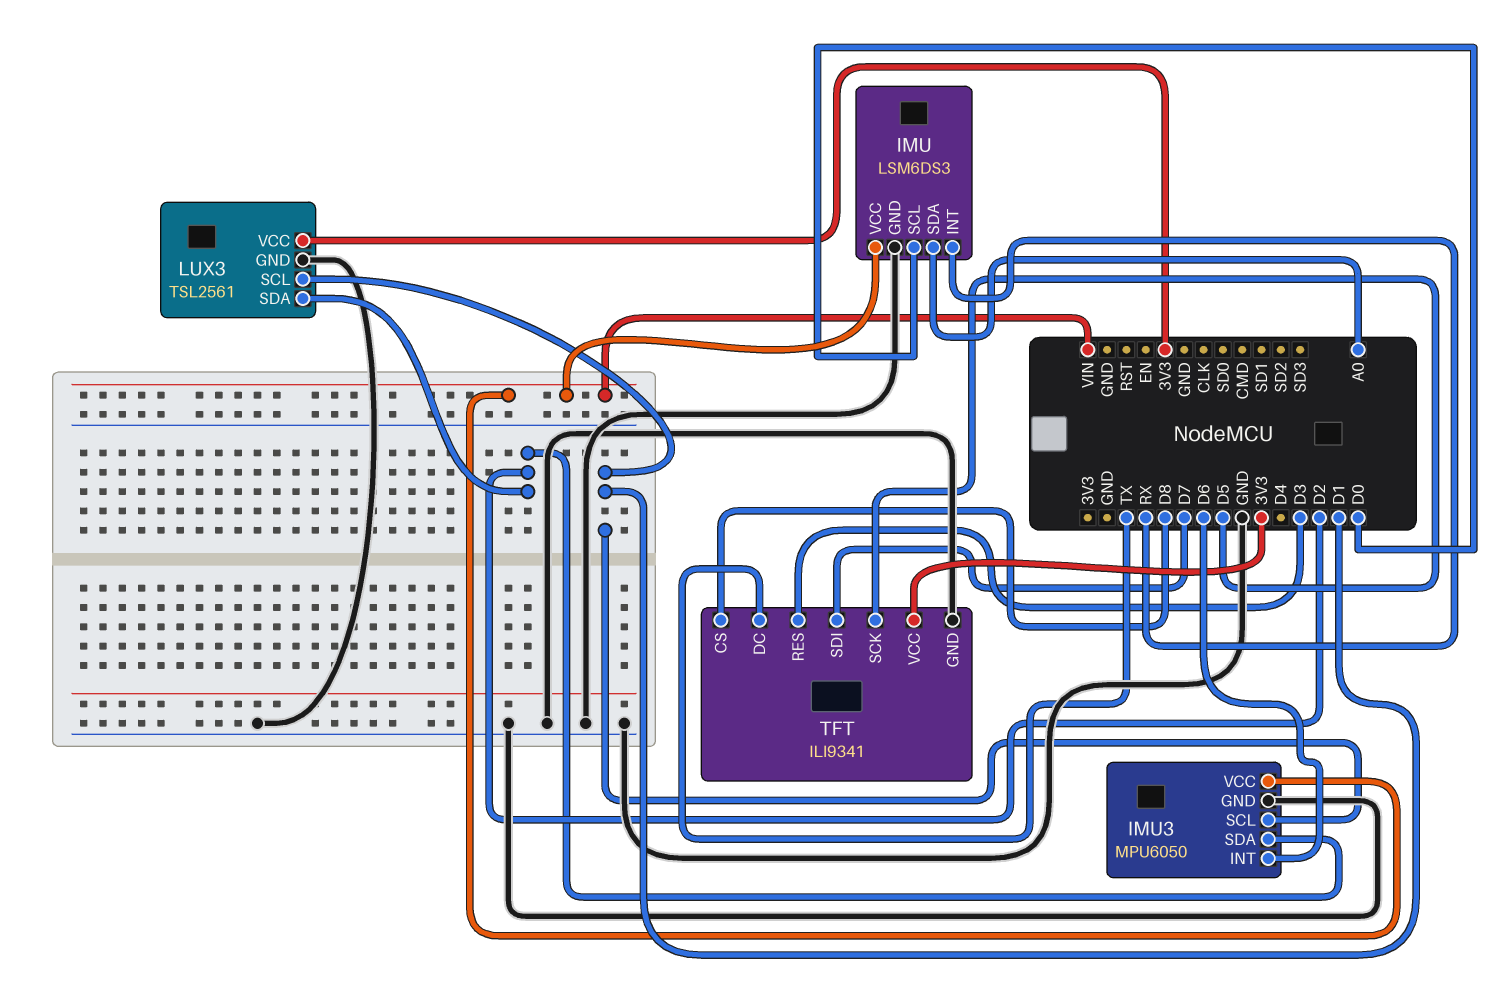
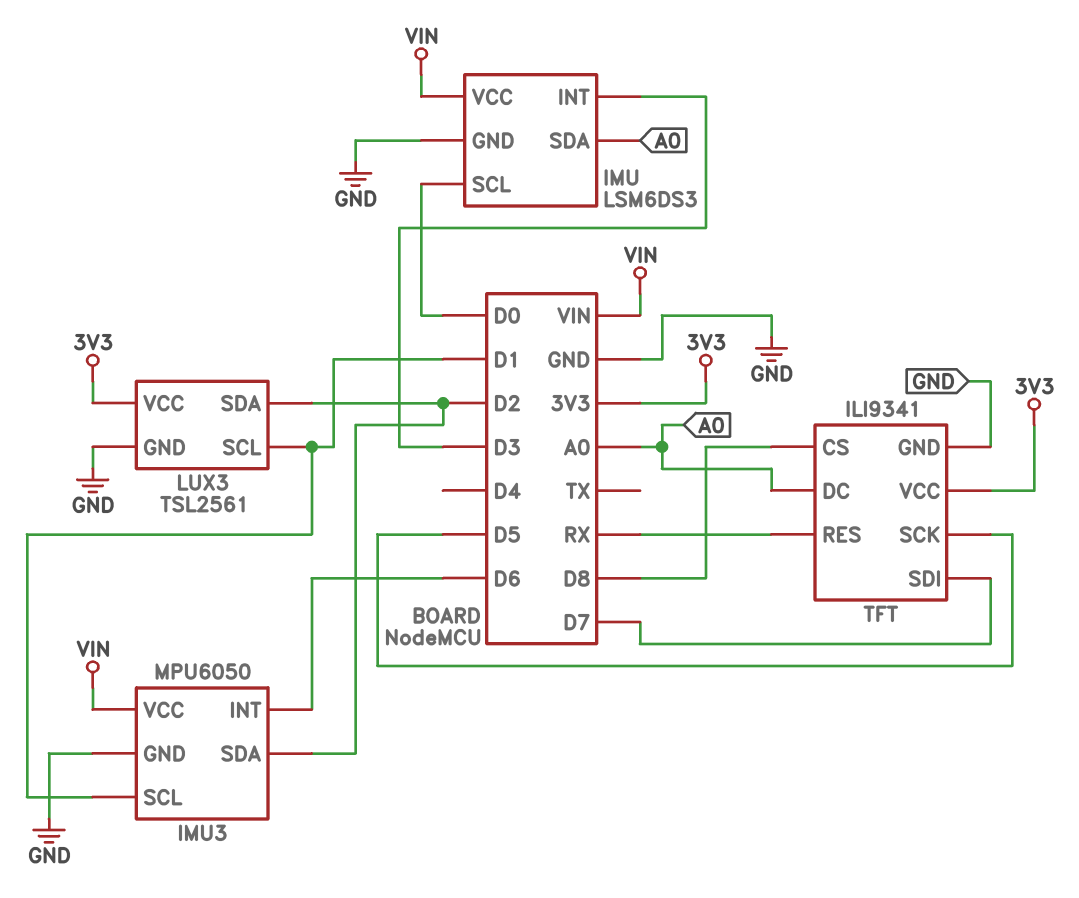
IMU pin INT: RX -> D3
TFT pin DC: TX -> A0
TFT pin RES: D3 -> RX

